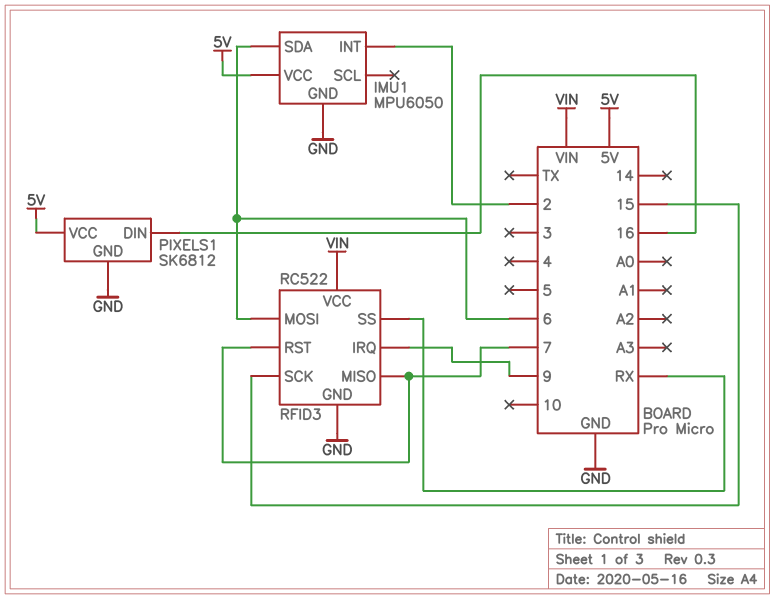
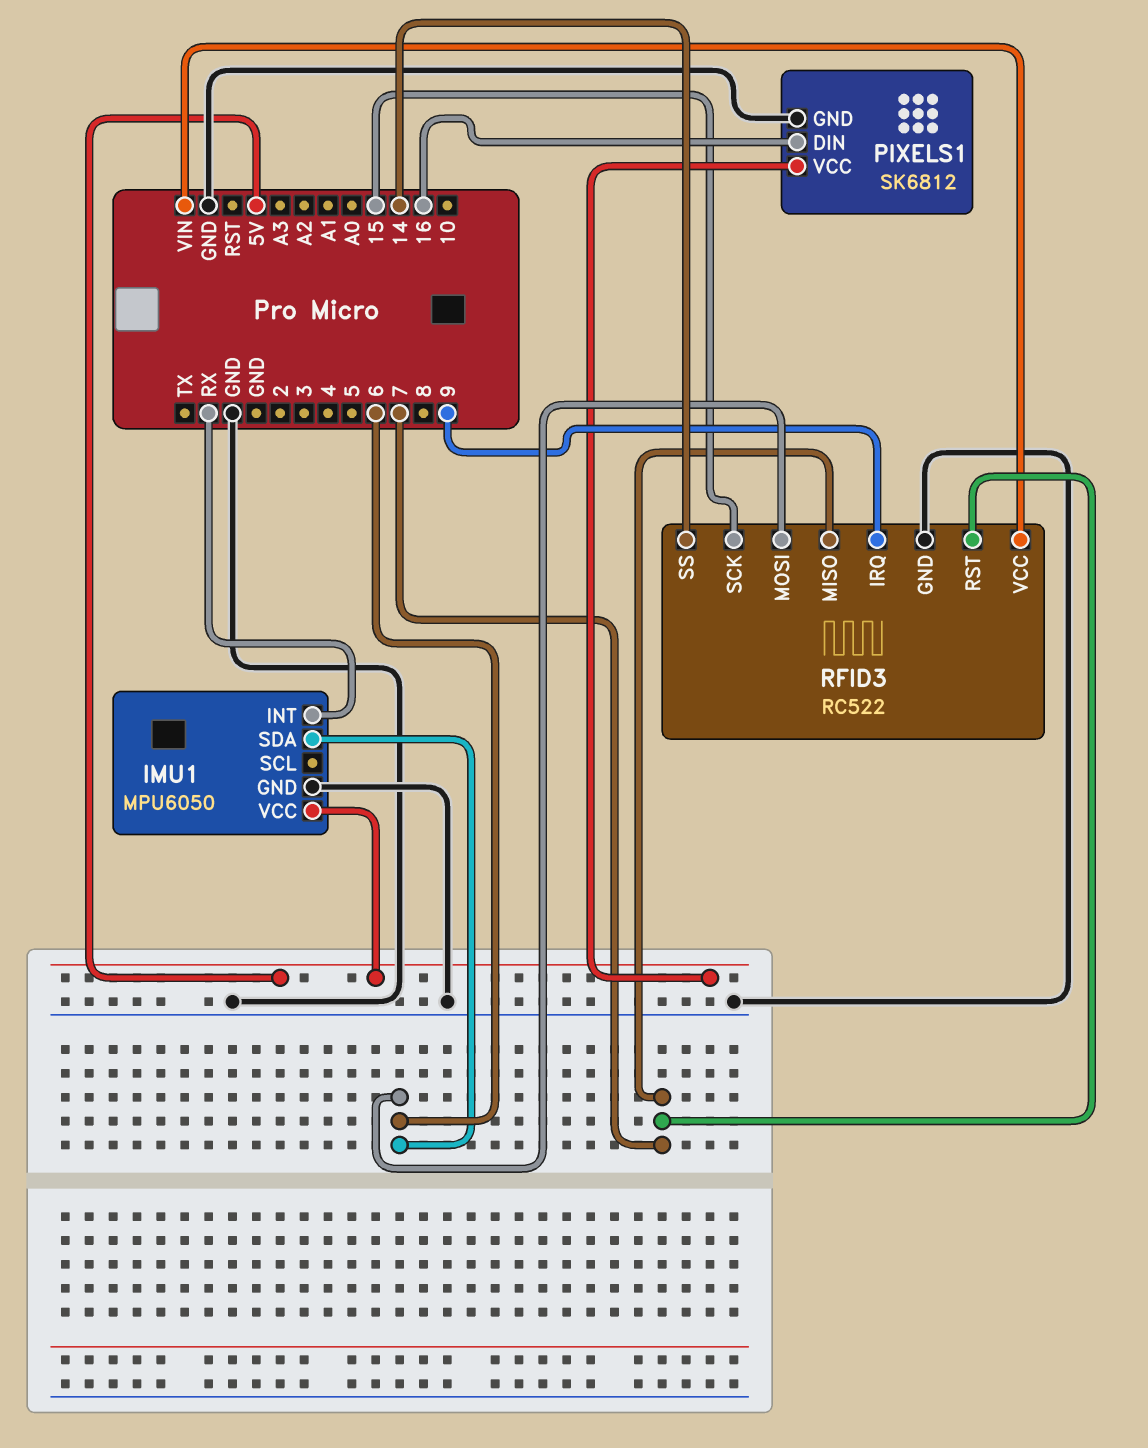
IMU1 pin INT: 2 -> RX
RFID3 pin SS: RX -> 14

